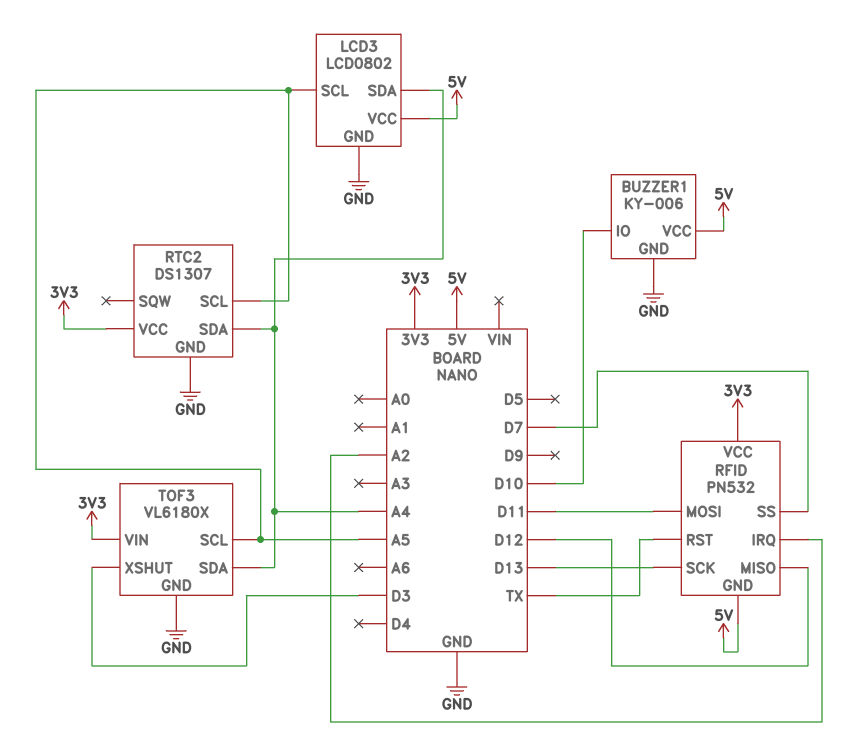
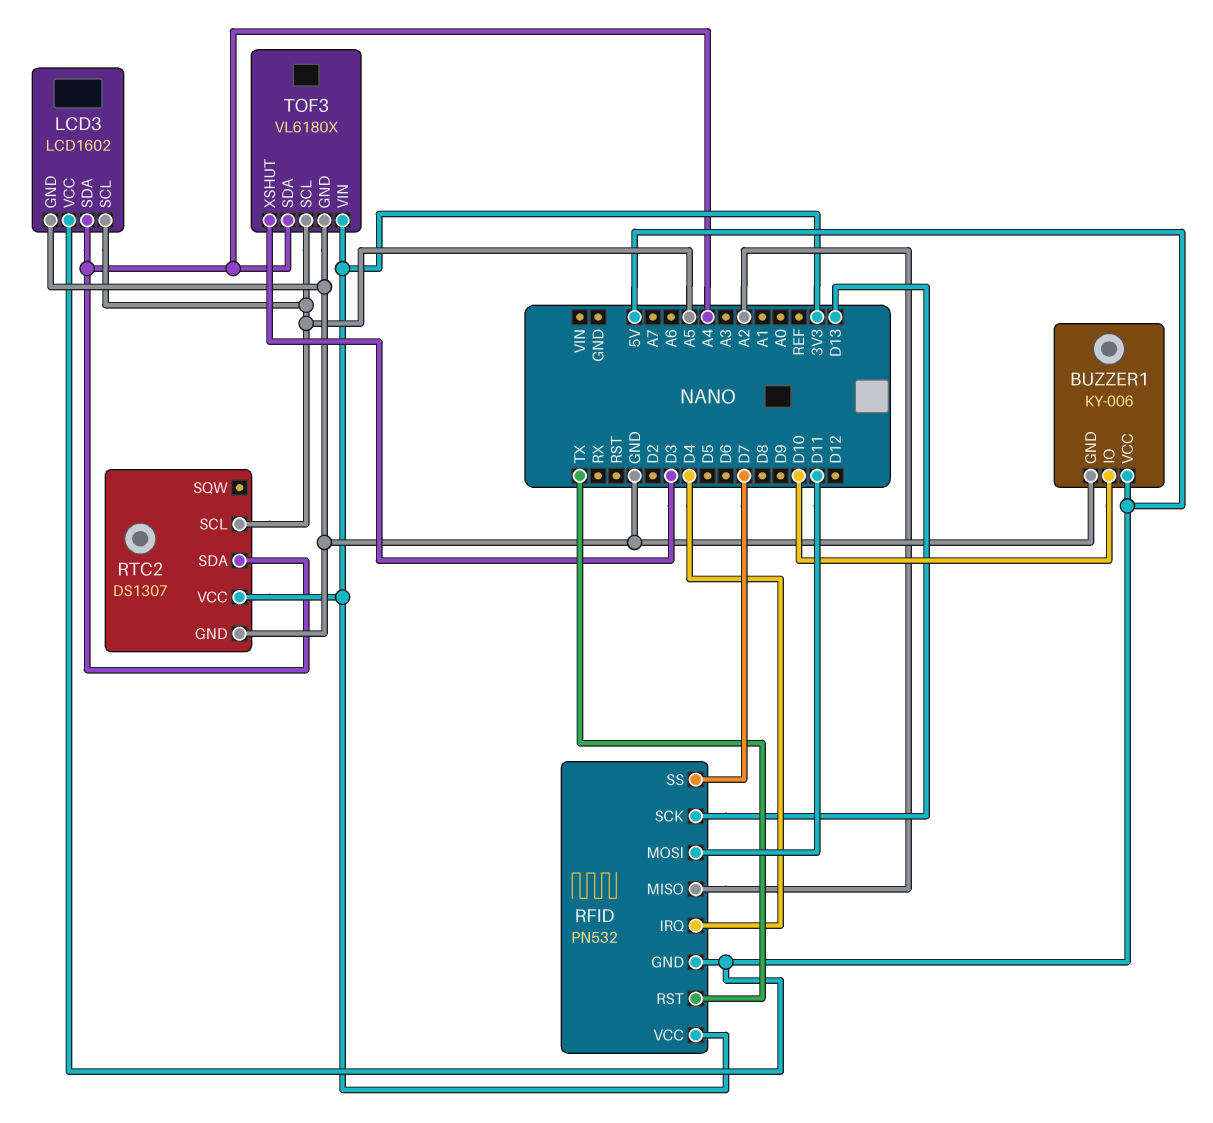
LCD3: LCD0802 -> LCD1602
RFID pin IRQ: A2 -> D4
RFID pin MISO: D12 -> A2

